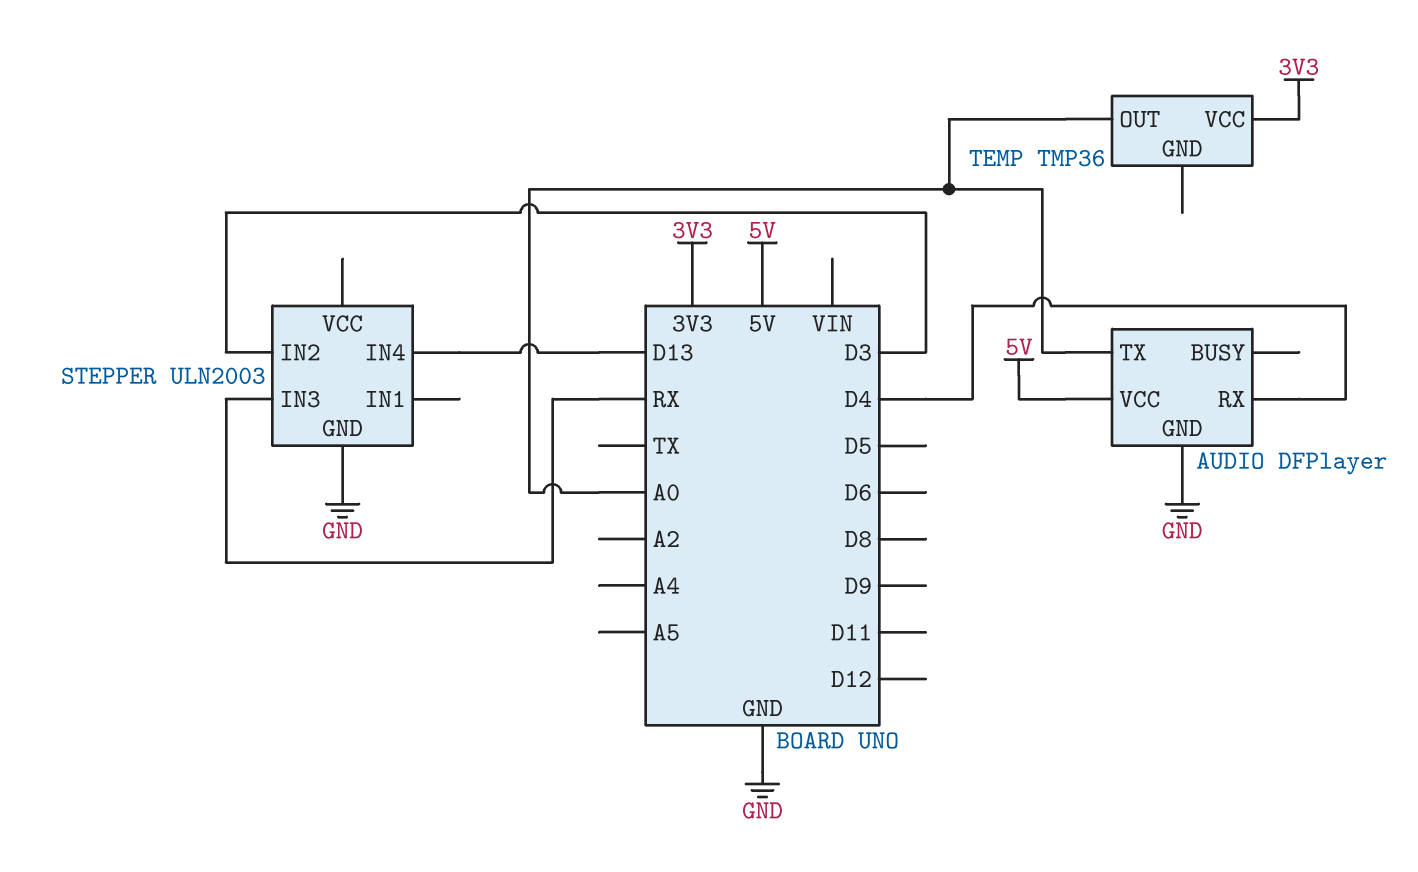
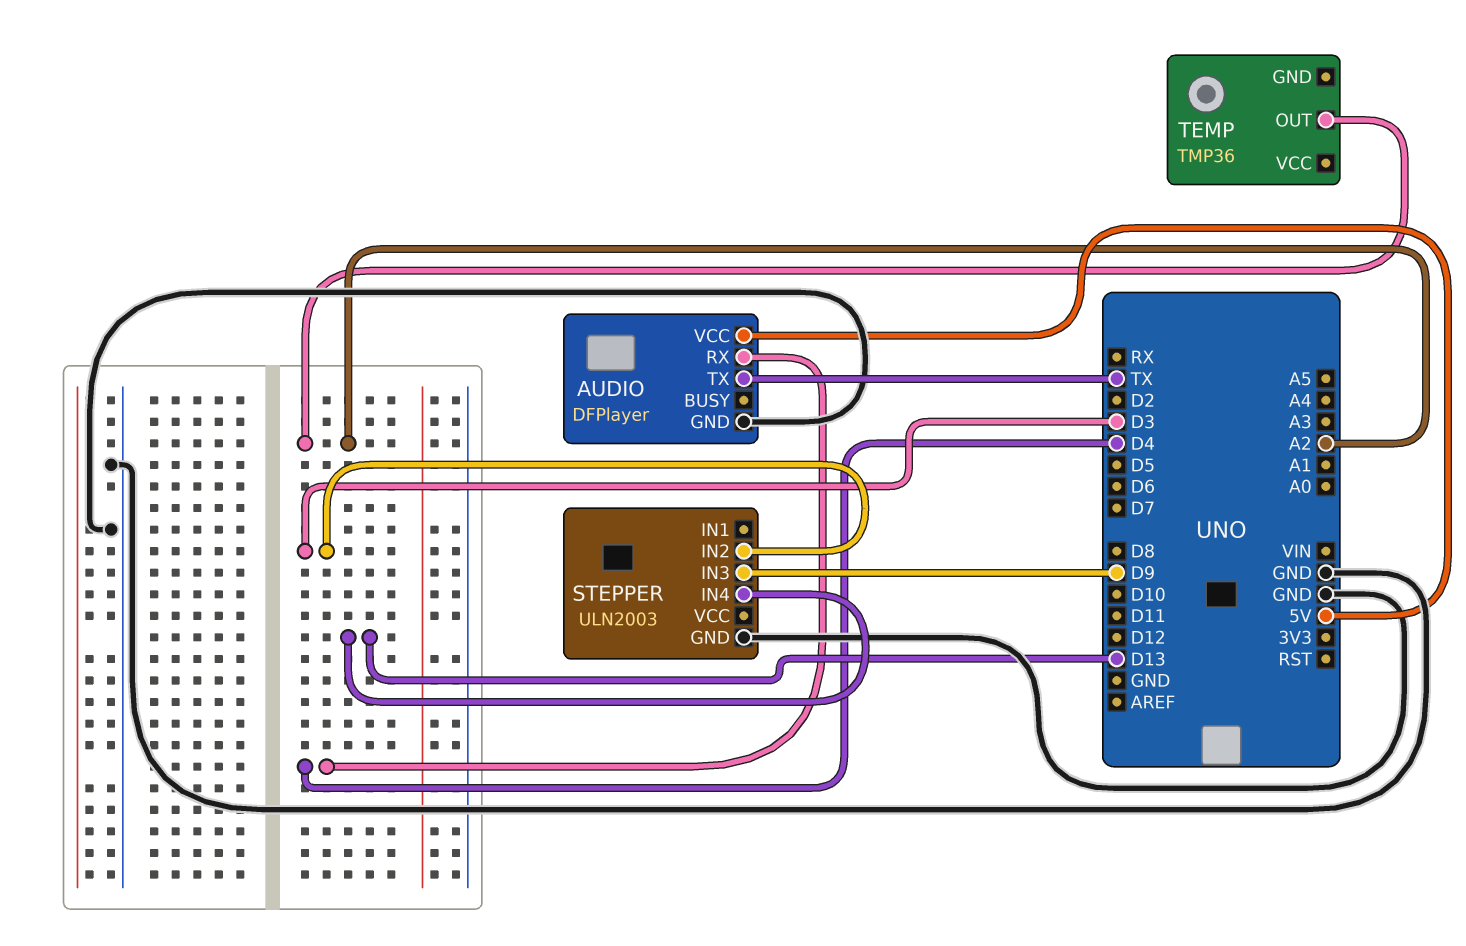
AUDIO pin TX: A0 -> TX
STEPPER pin IN3: RX -> D9
TEMP pin OUT: A0 -> A2
TEMP pin VCC: 3V3 -> none

